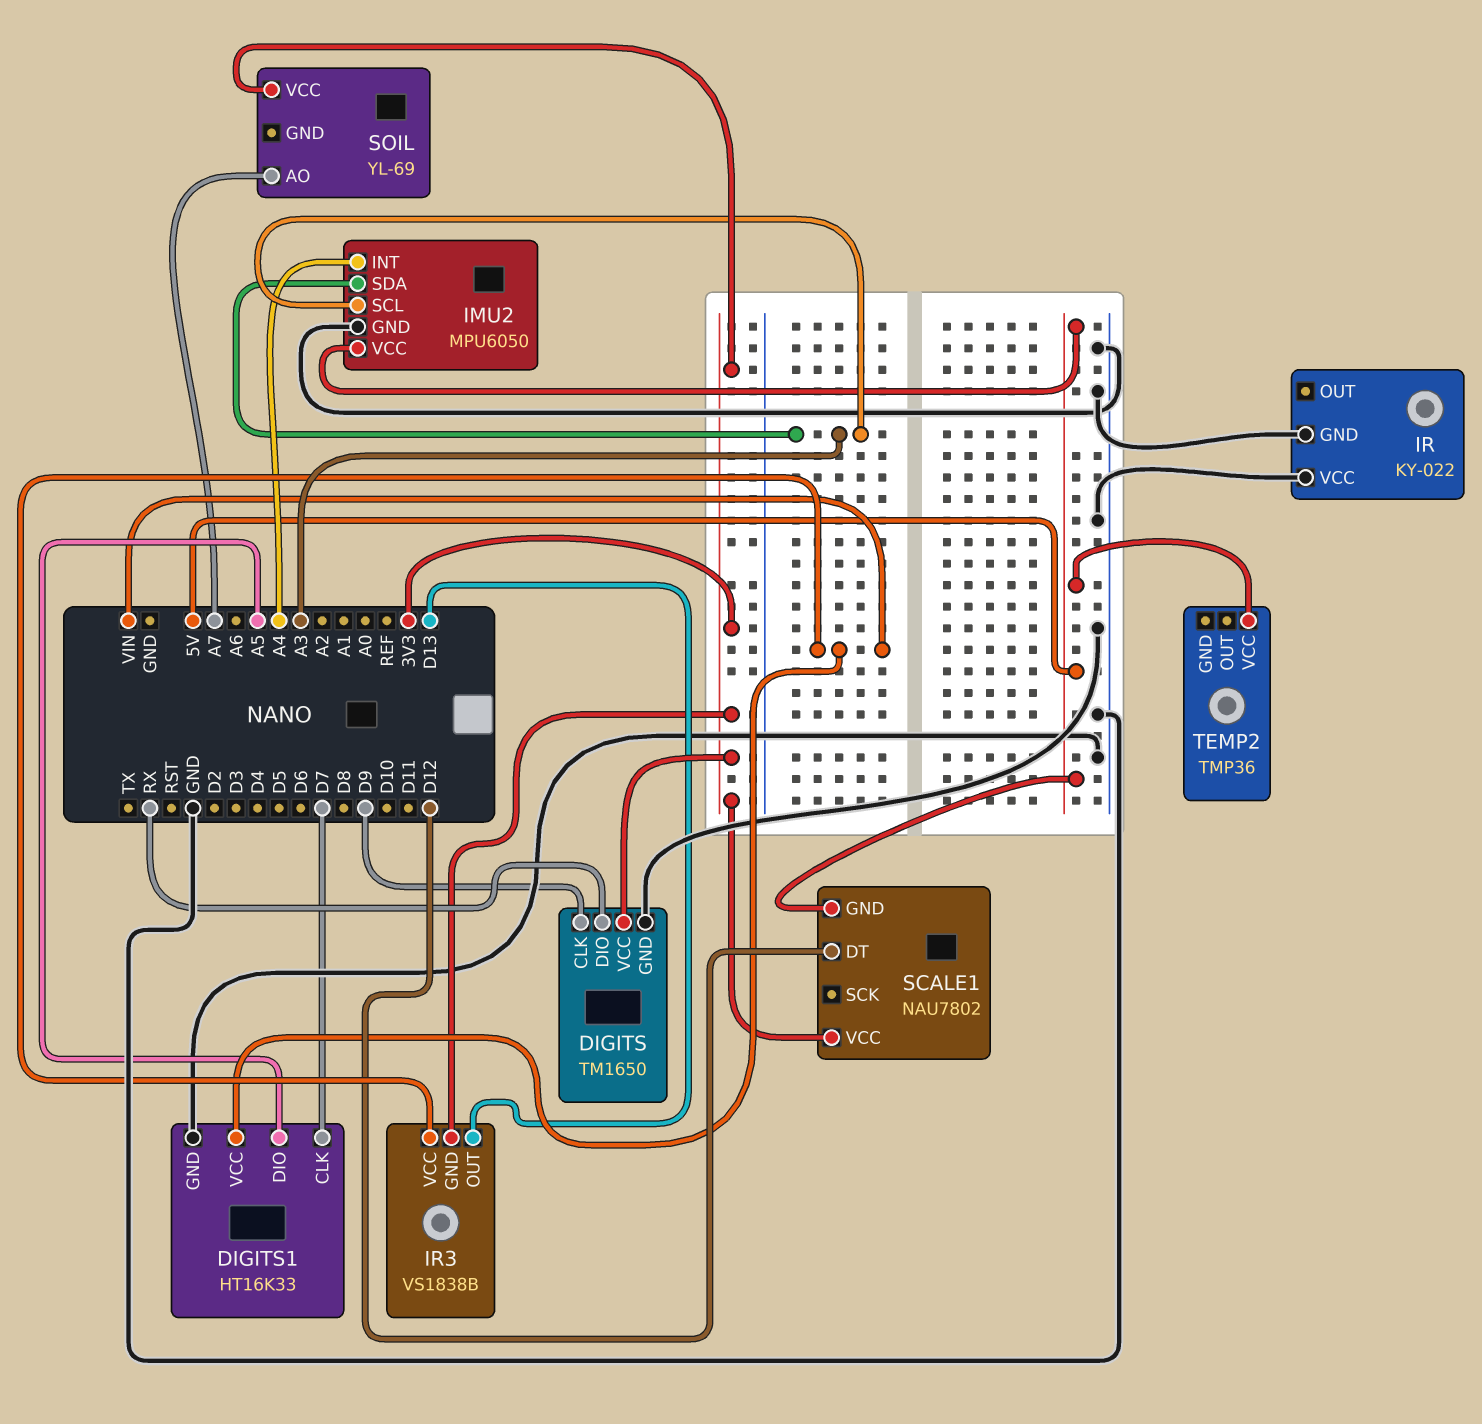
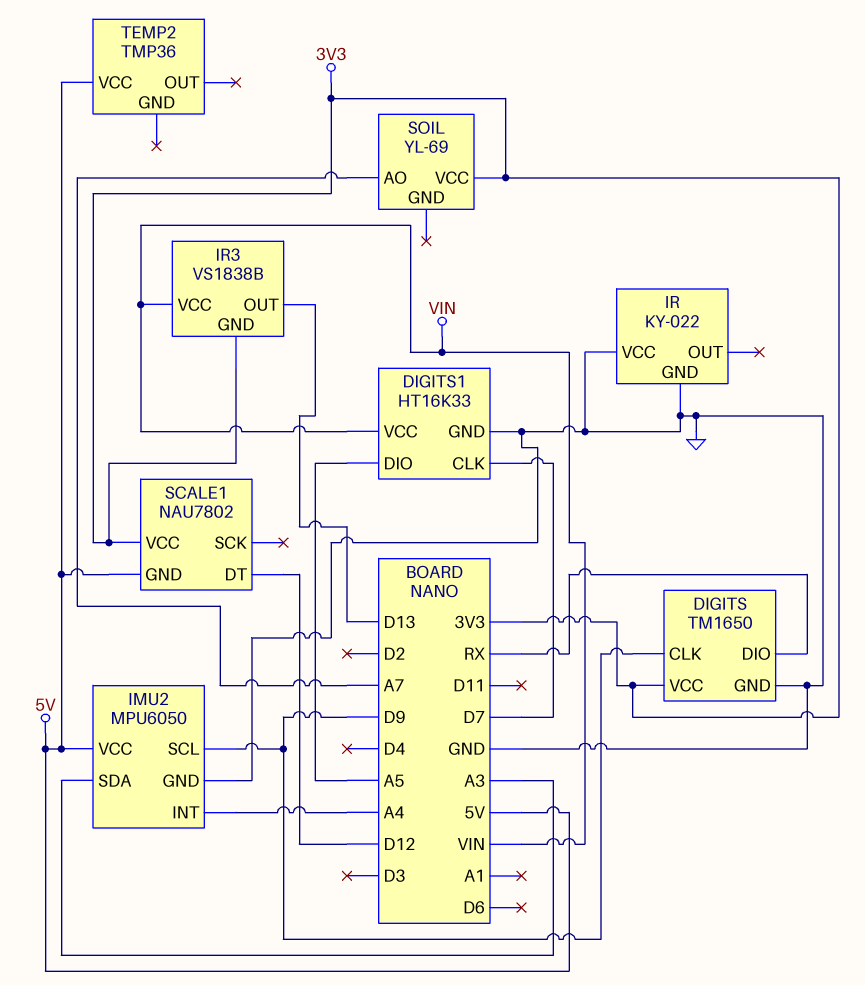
IMU2 pin SCL: A3 -> D9

